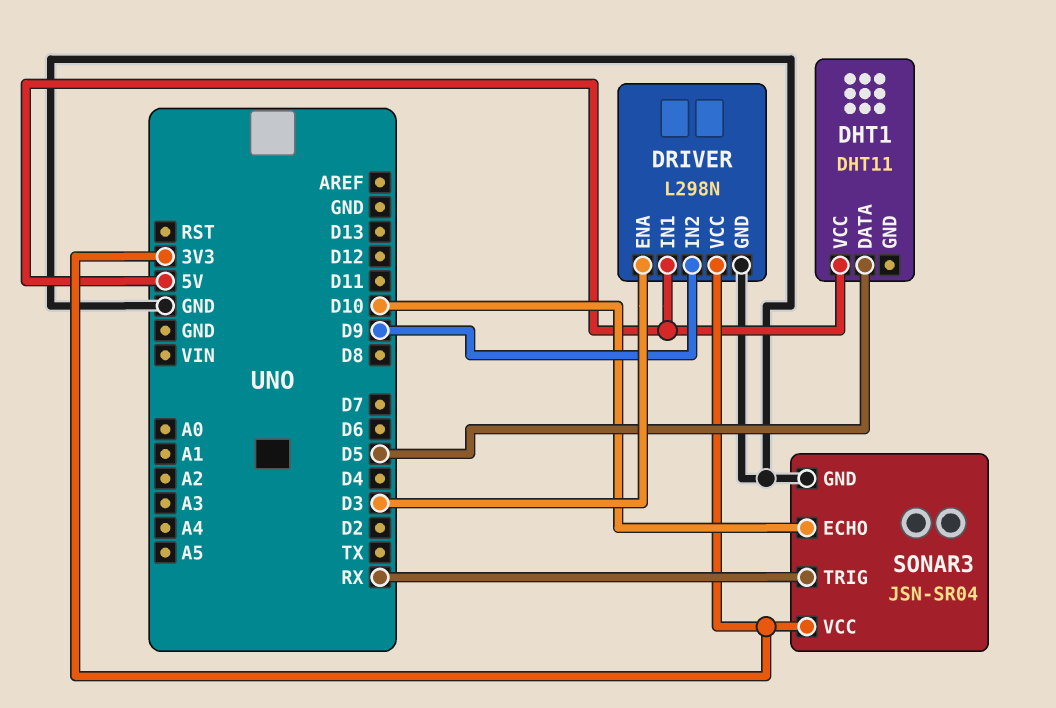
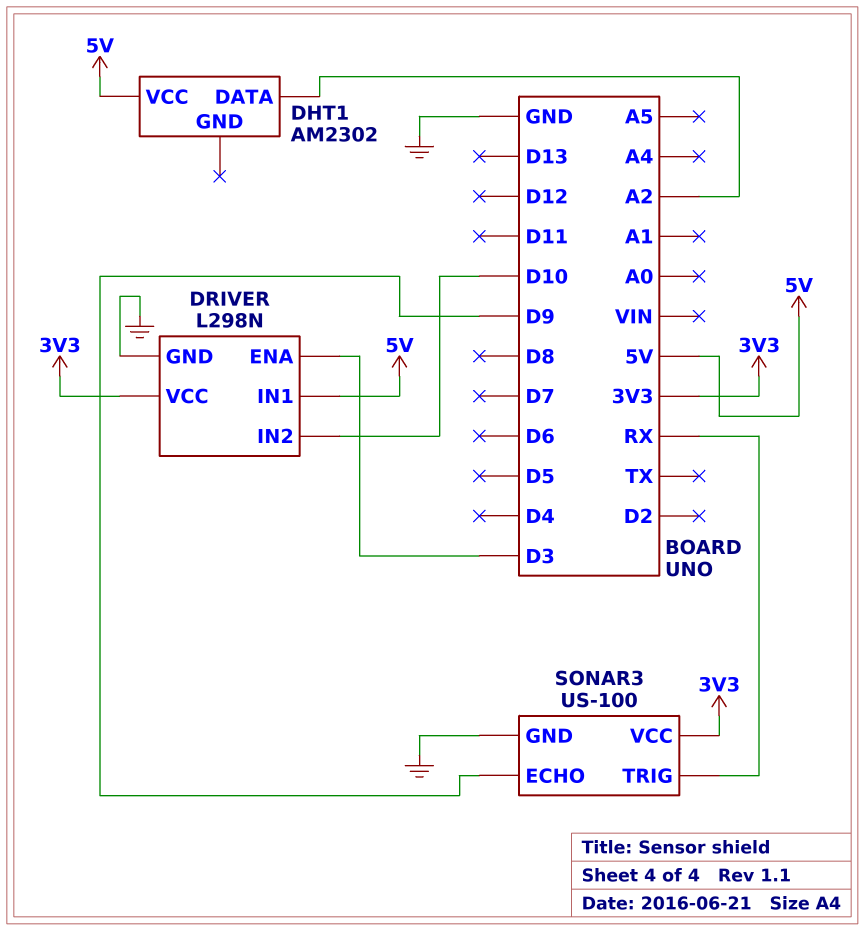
DHT1: DHT11 -> AM2302
DHT1 pin DATA: D5 -> A2
DRIVER pin IN2: D9 -> D10
SONAR3: JSN-SR04 -> US-100
SONAR3 pin ECHO: D10 -> D9

